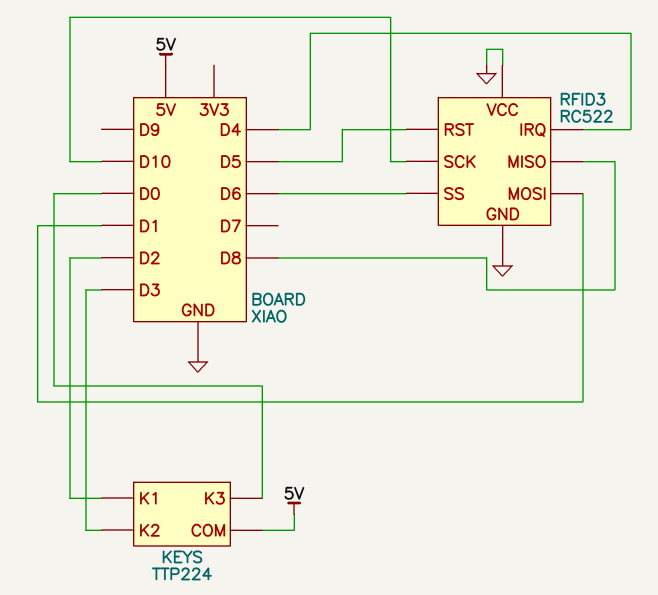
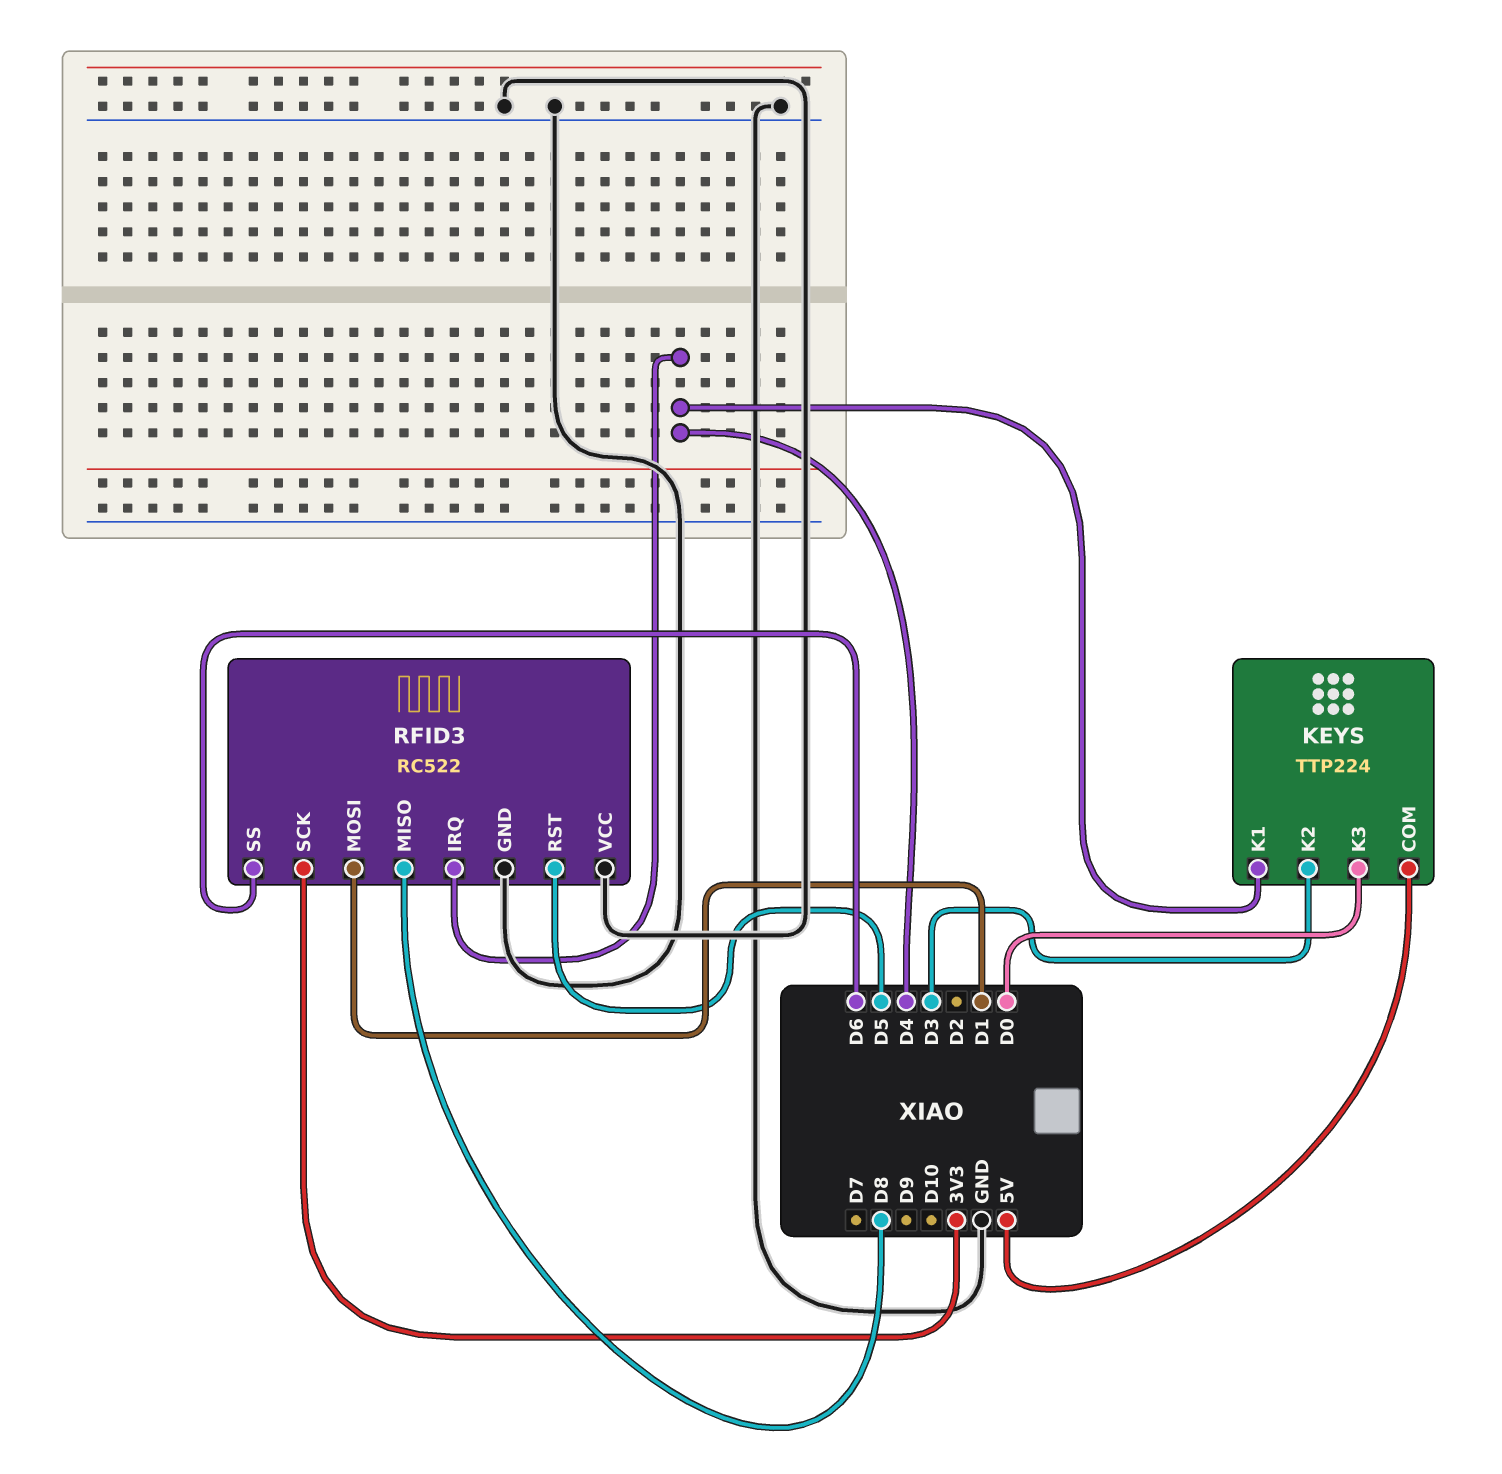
KEYS pin K1: D2 -> D4
RFID3 pin SCK: D10 -> 3V3

